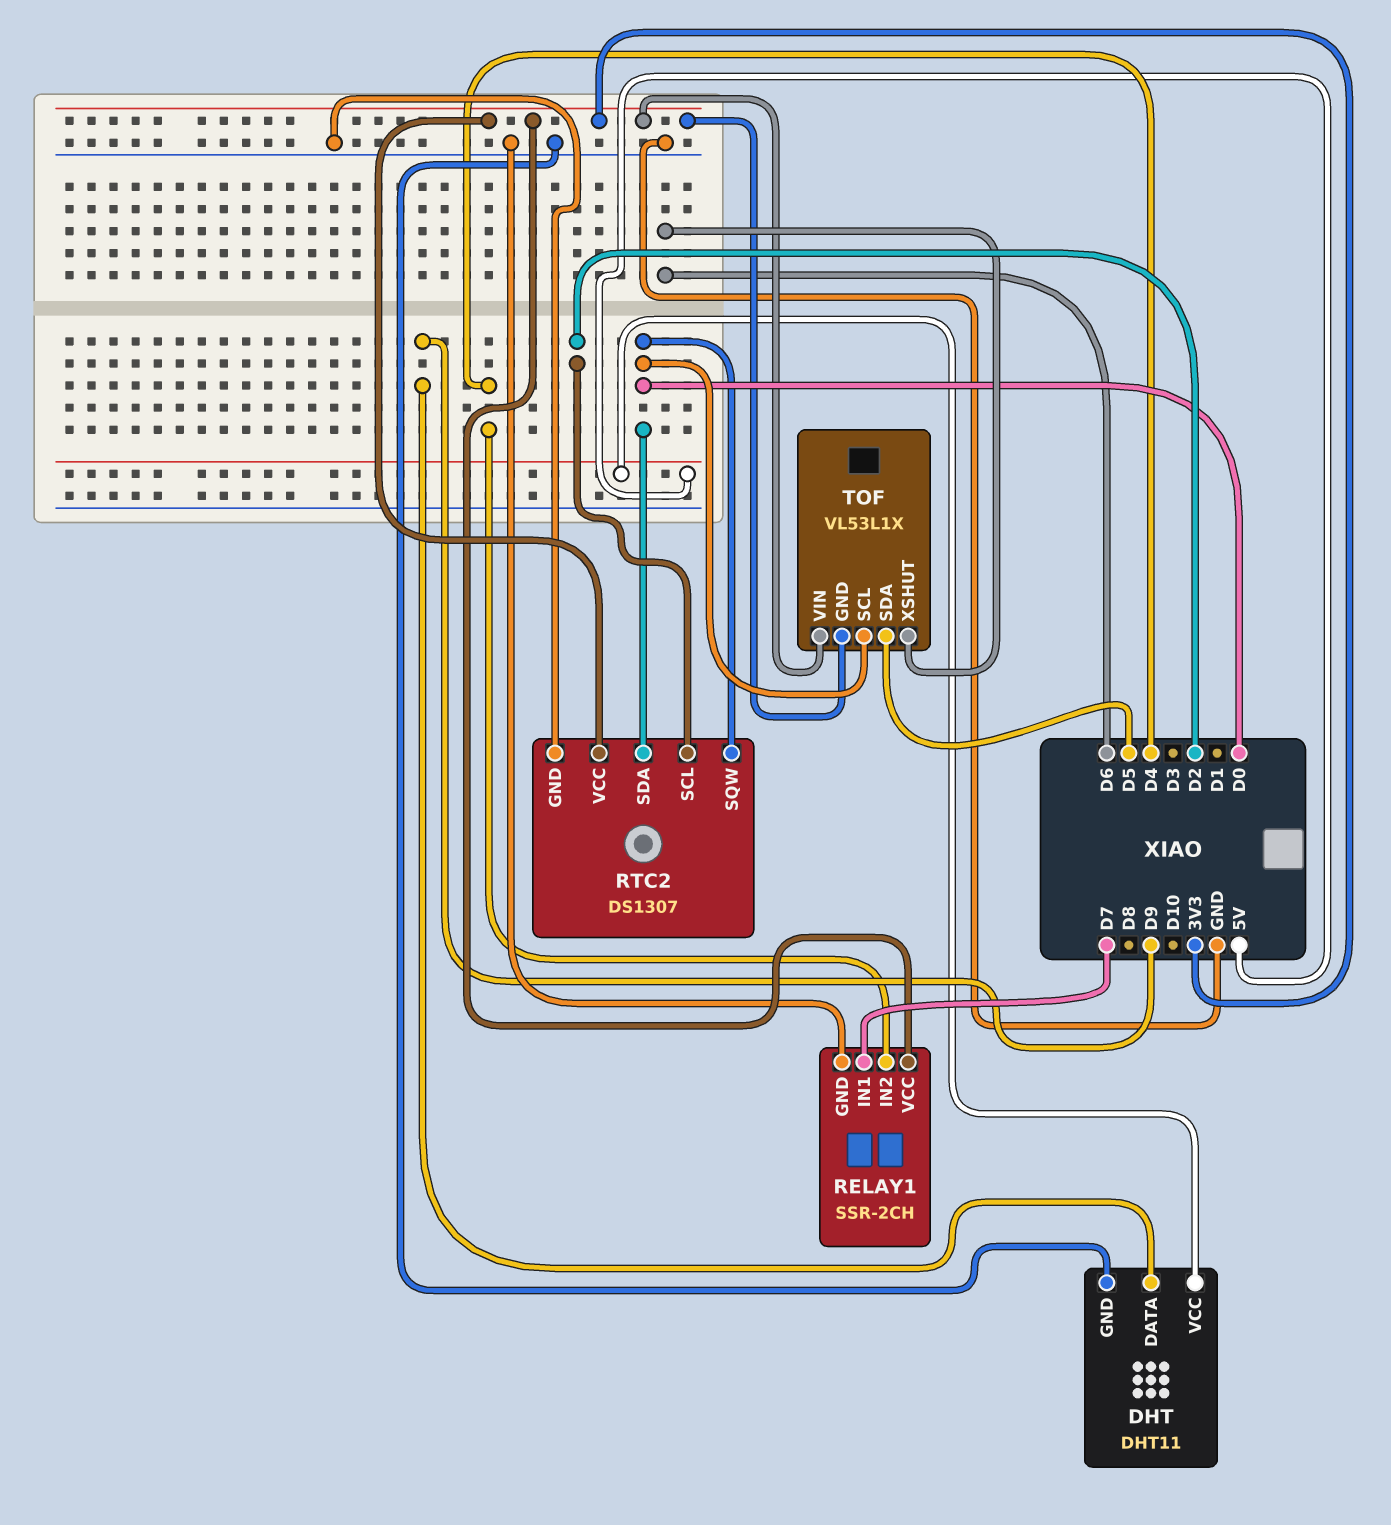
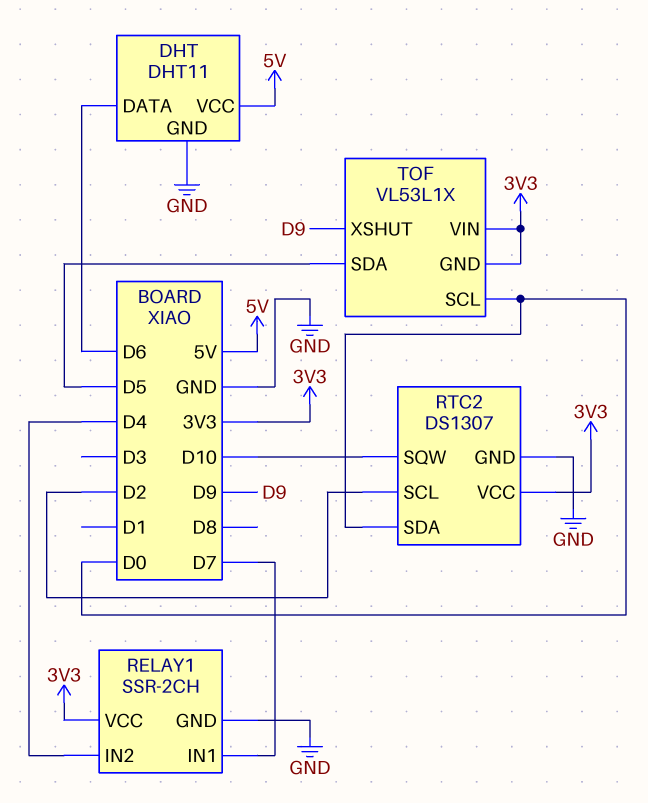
DHT pin DATA: D9 -> D6
RTC2 pin SQW: D0 -> D10
TOF pin XSHUT: D6 -> D9

